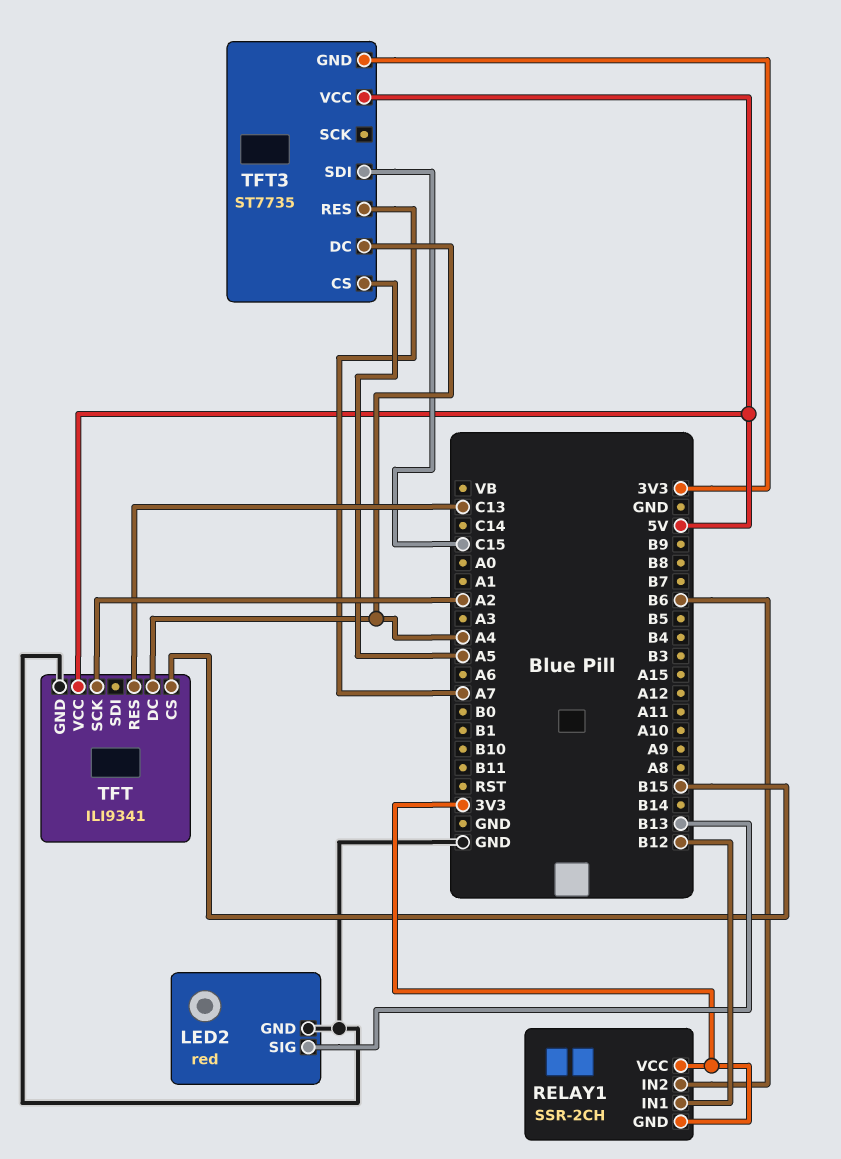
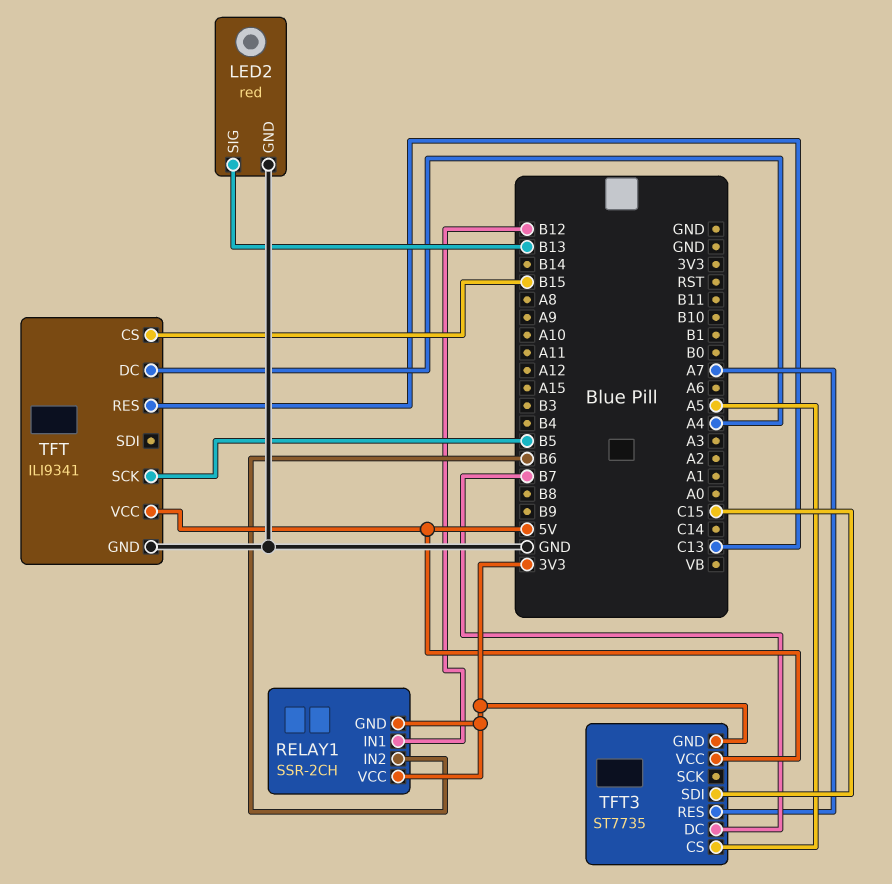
TFT pin SCK: A2 -> B5
TFT3 pin DC: A4 -> B7

